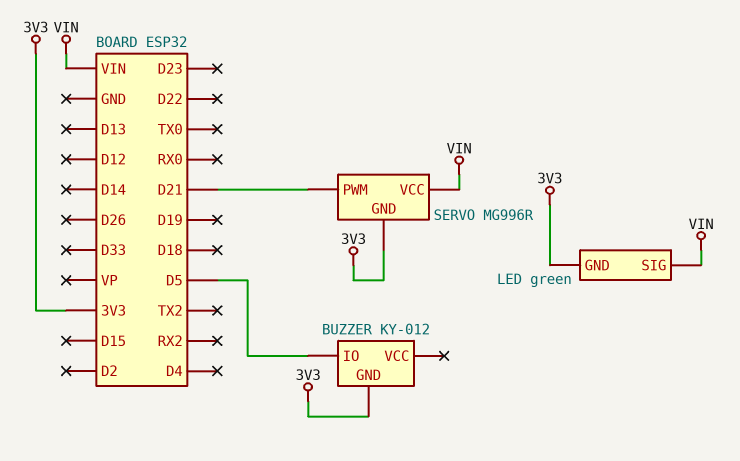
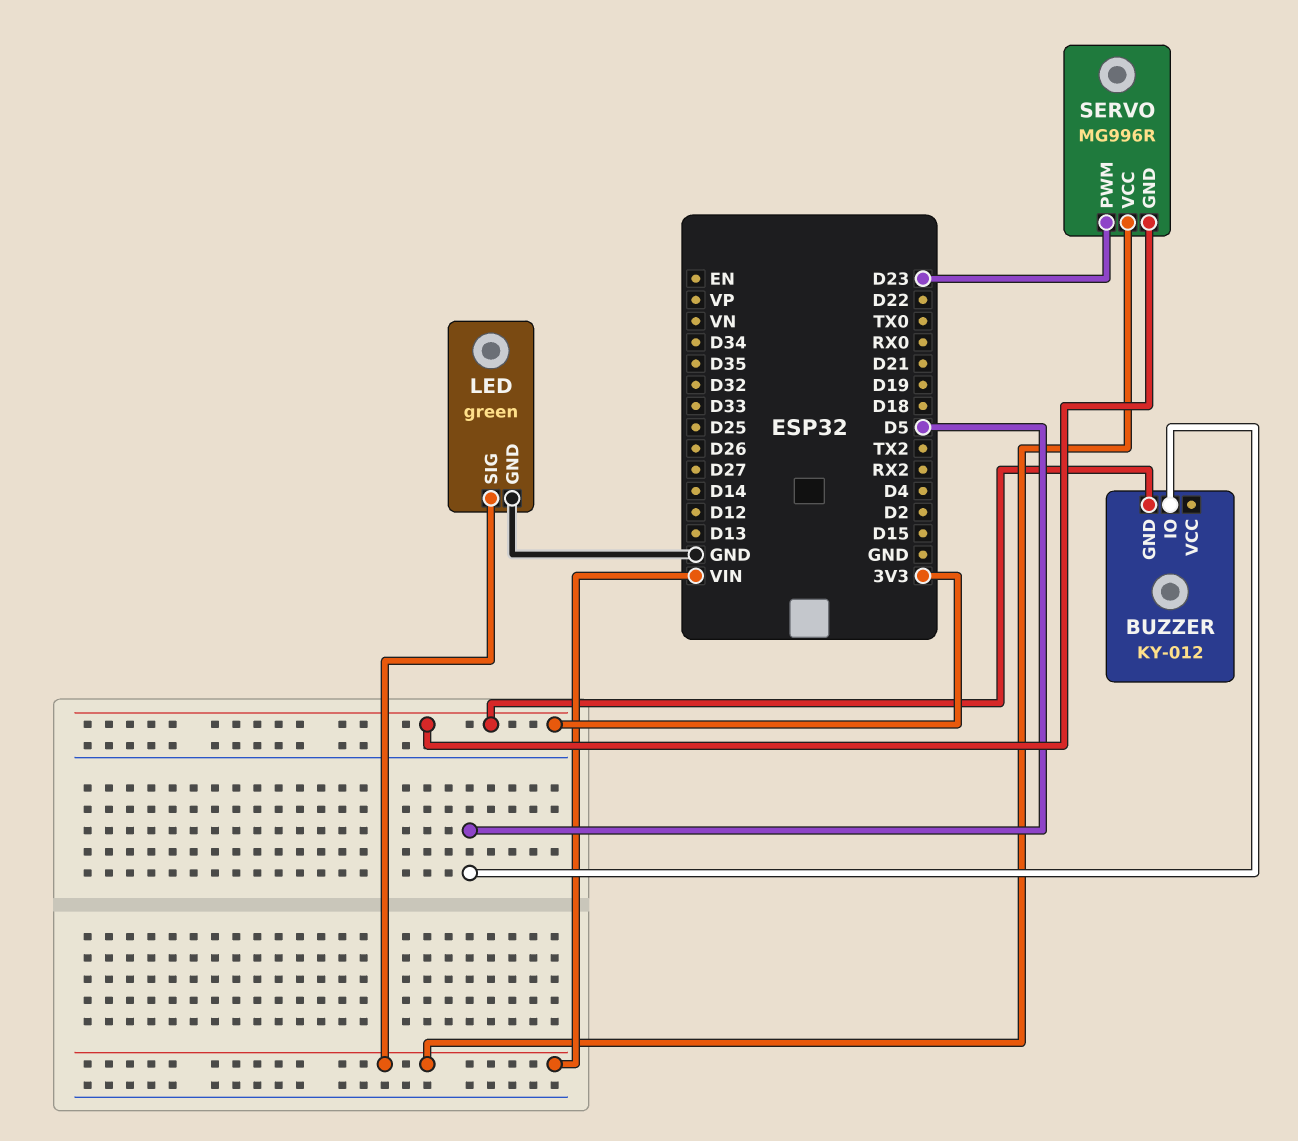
LED pin GND: 3V3 -> GND
SERVO pin PWM: D21 -> D23

